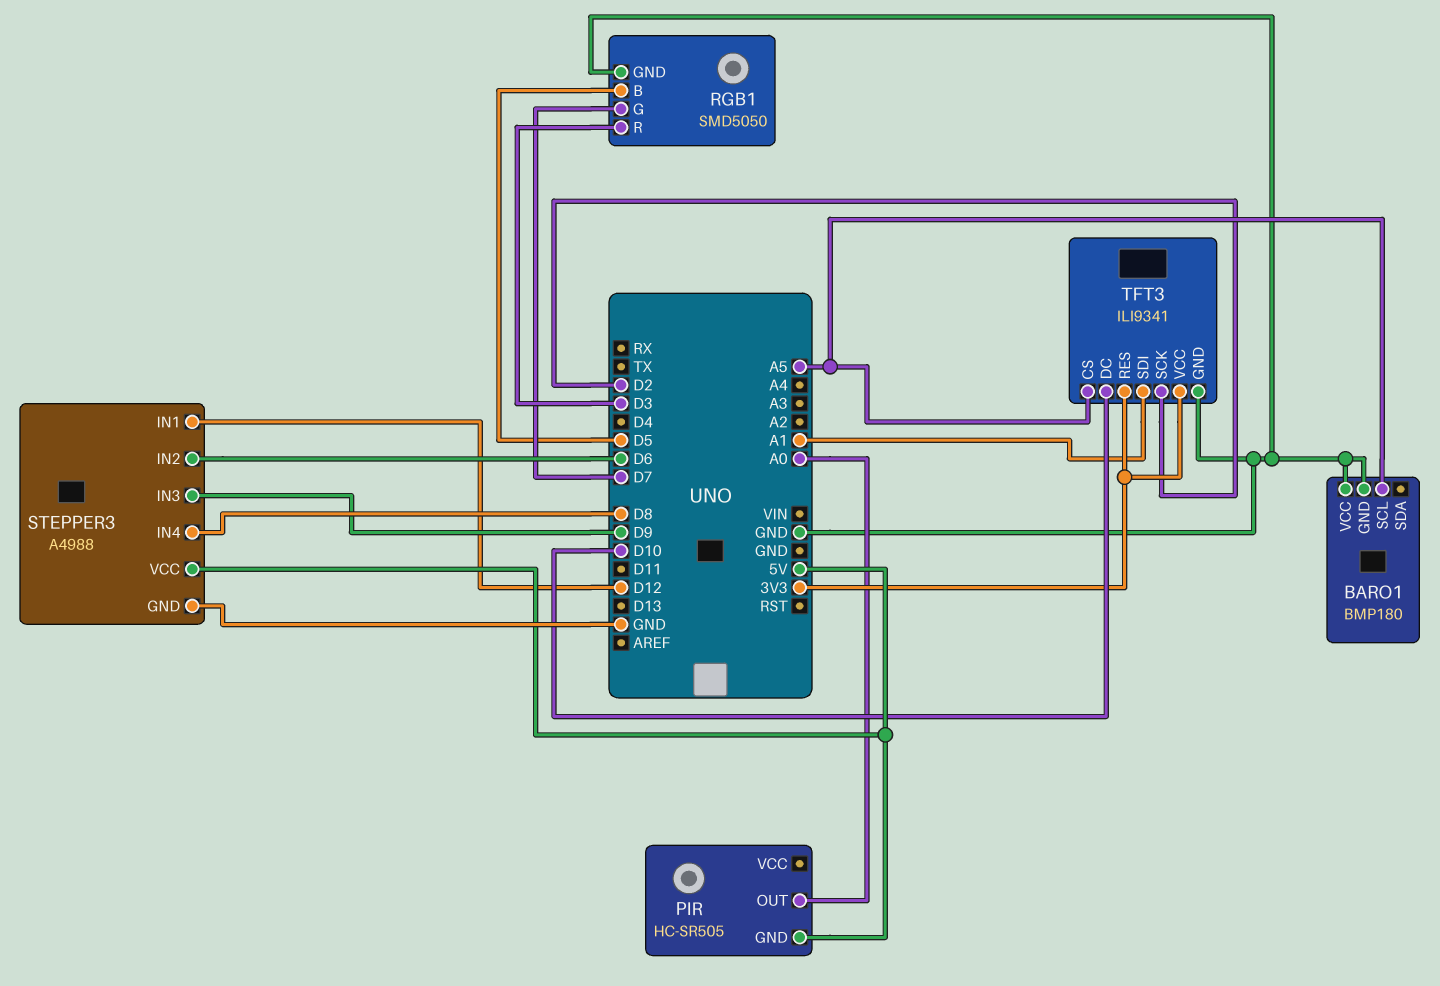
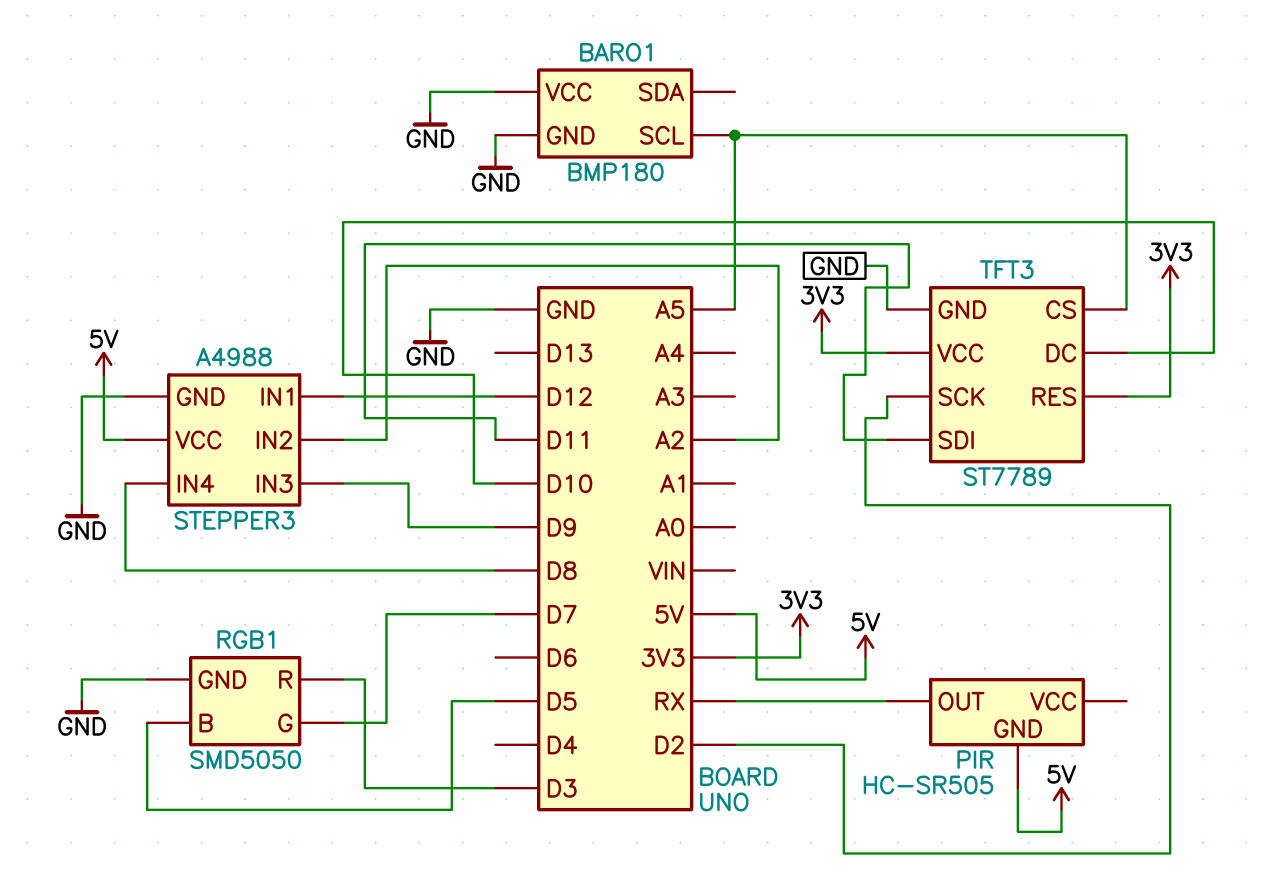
PIR pin OUT: A0 -> RX
STEPPER3 pin IN2: D6 -> A2
TFT3: ILI9341 -> ST7789
TFT3 pin SDI: A1 -> D11

